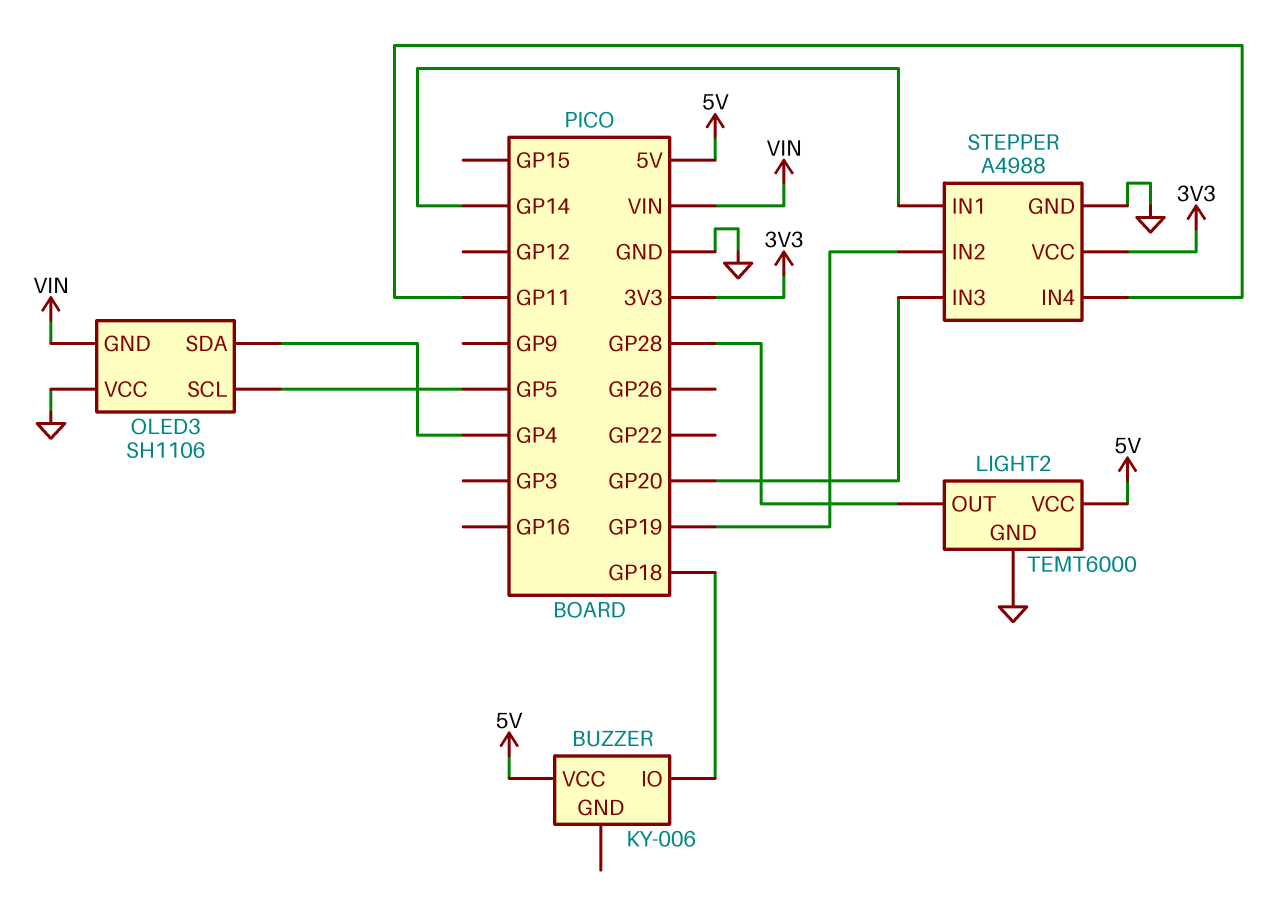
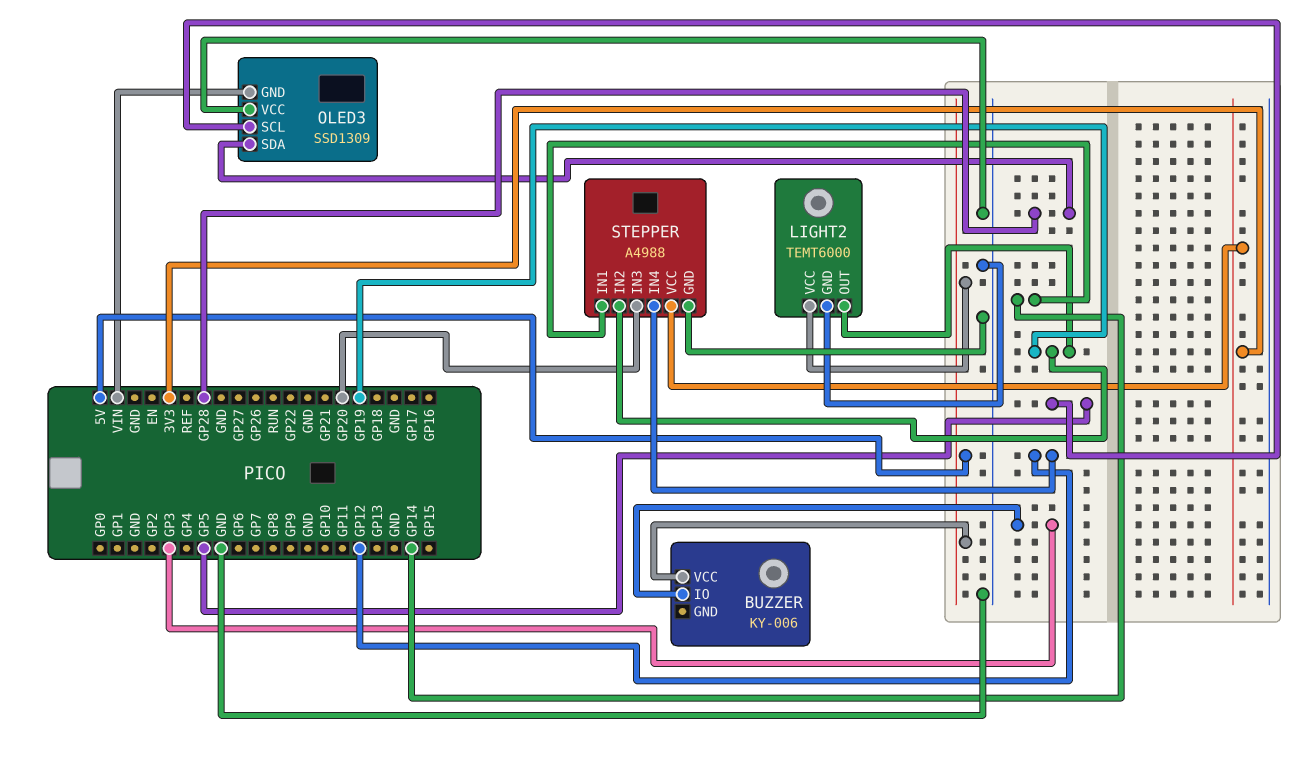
BUZZER pin IO: GP18 -> GP3
LIGHT2 pin OUT: GP28 -> GP19
OLED3: SH1106 -> SSD1309
OLED3 pin SDA: GP4 -> GP28
STEPPER pin IN4: GP11 -> GP12

